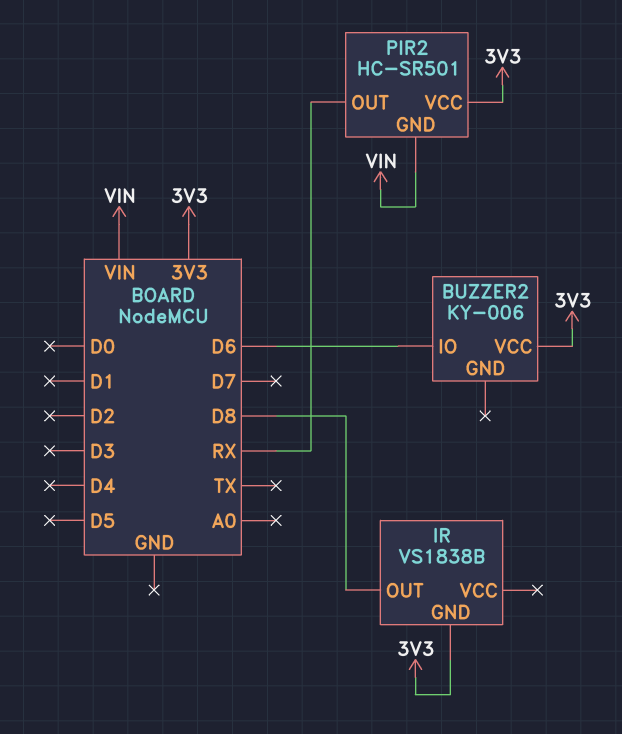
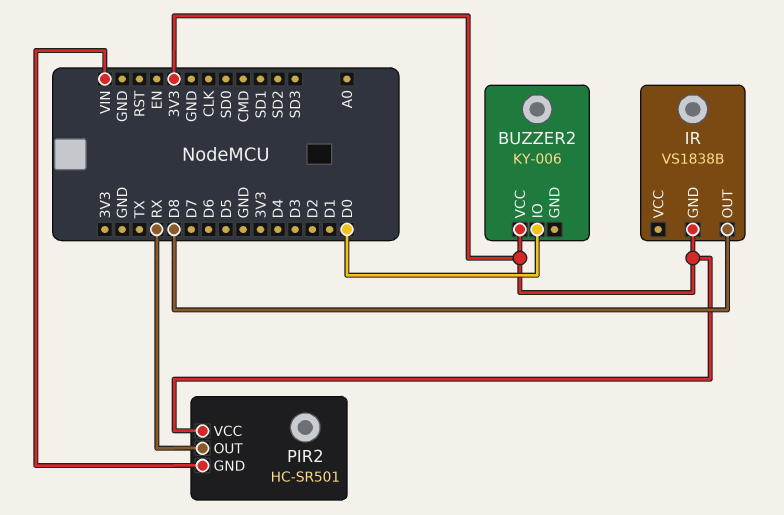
BUZZER2 pin IO: D6 -> D0

